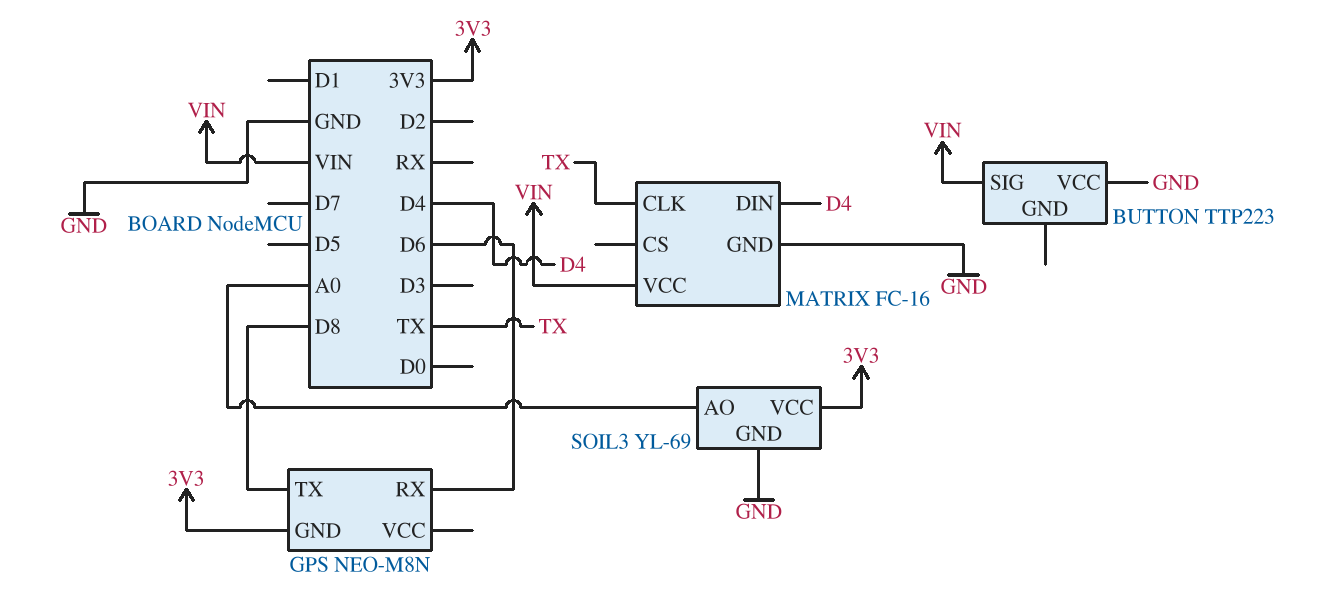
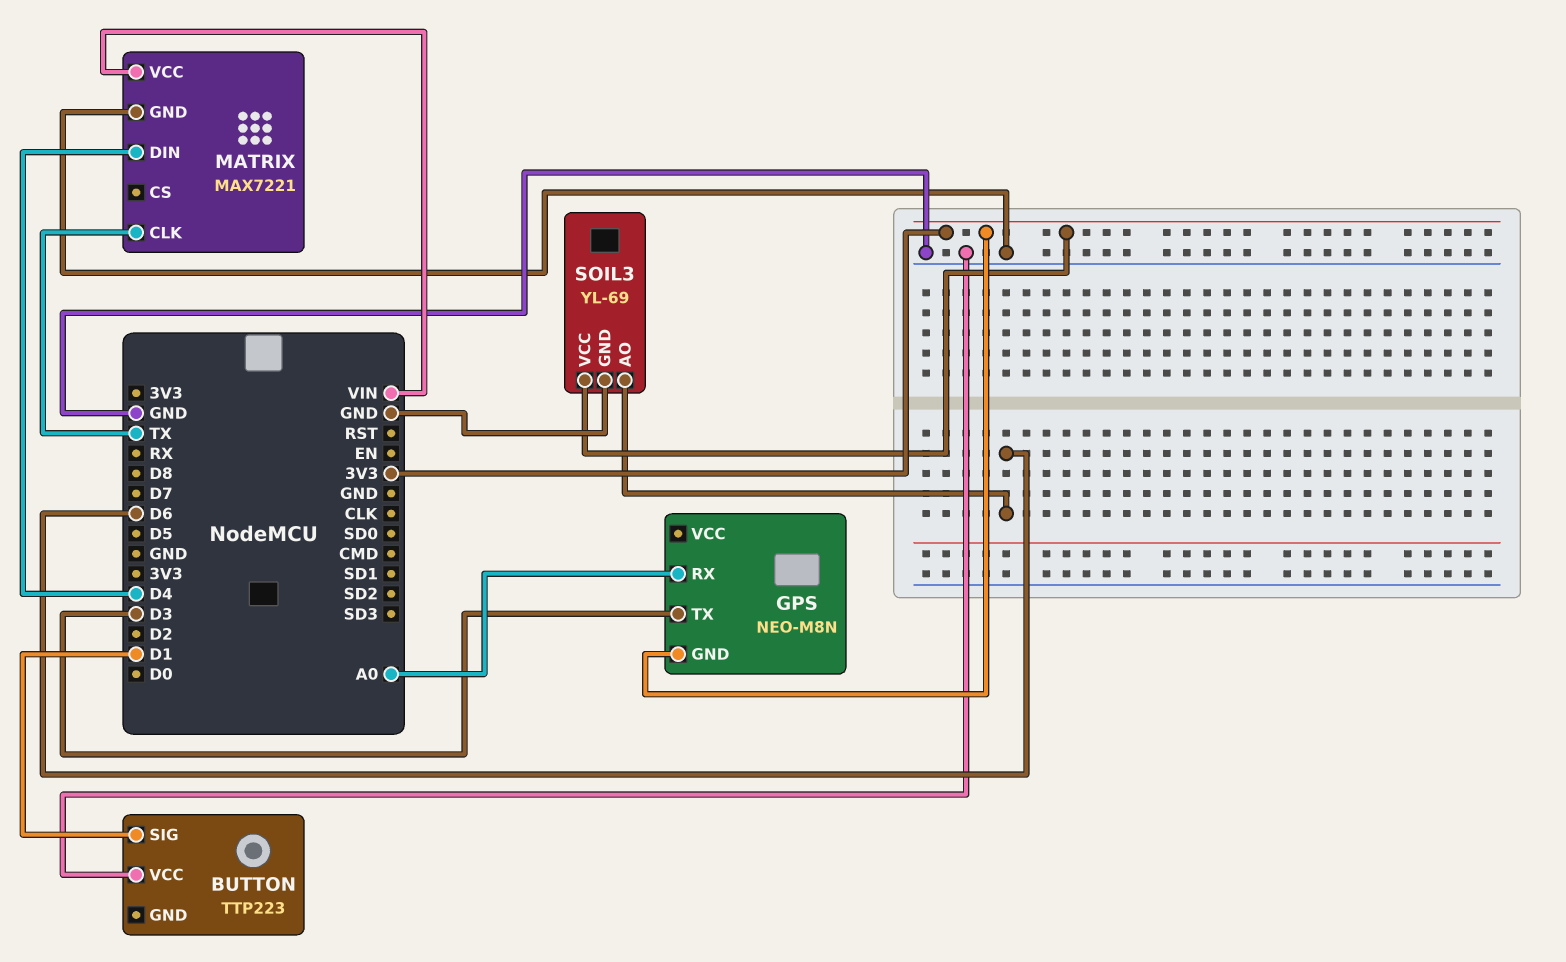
BUTTON pin SIG: VIN -> D1
GPS pin RX: D6 -> A0
GPS pin TX: D8 -> D3
MATRIX: FC-16 -> MAX7221
SOIL3 pin AO: A0 -> D6

